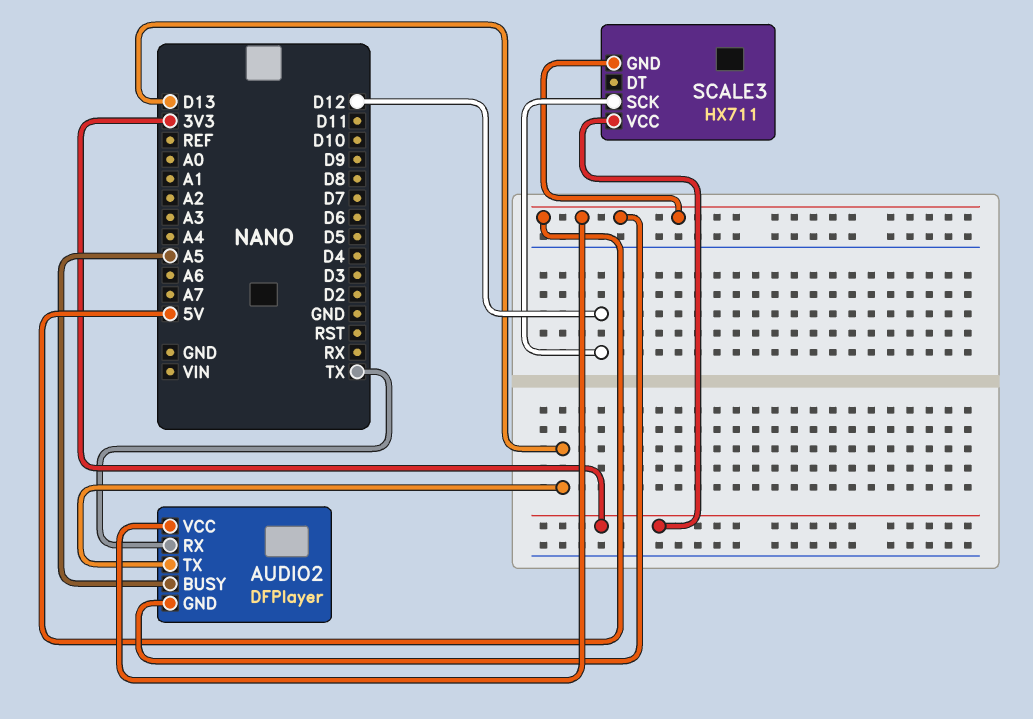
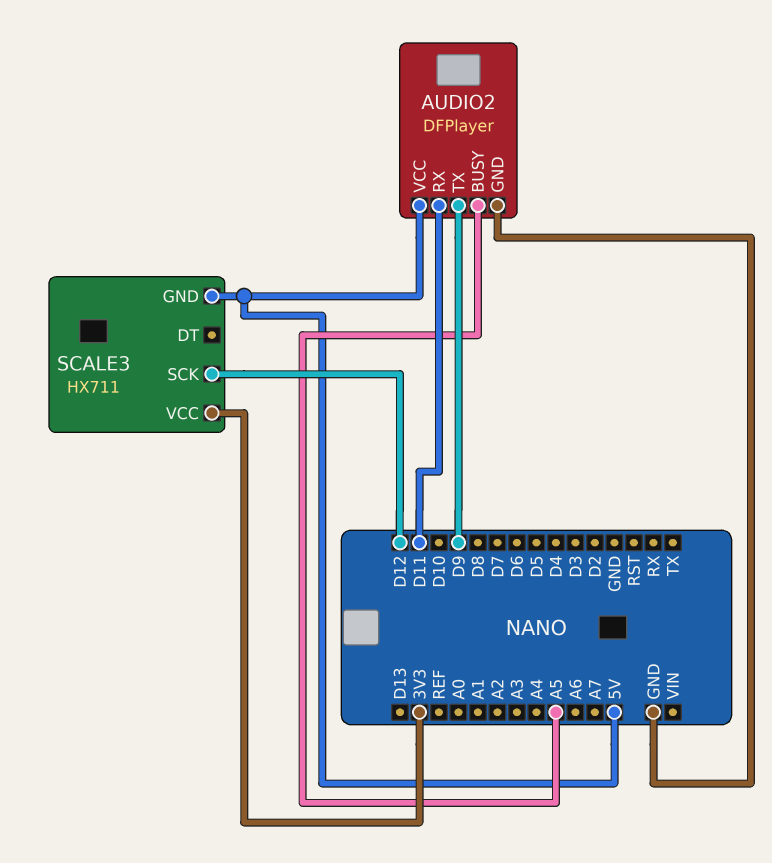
AUDIO2 pin GND: 5V -> GND
AUDIO2 pin RX: TX -> D11
AUDIO2 pin TX: D13 -> D9

